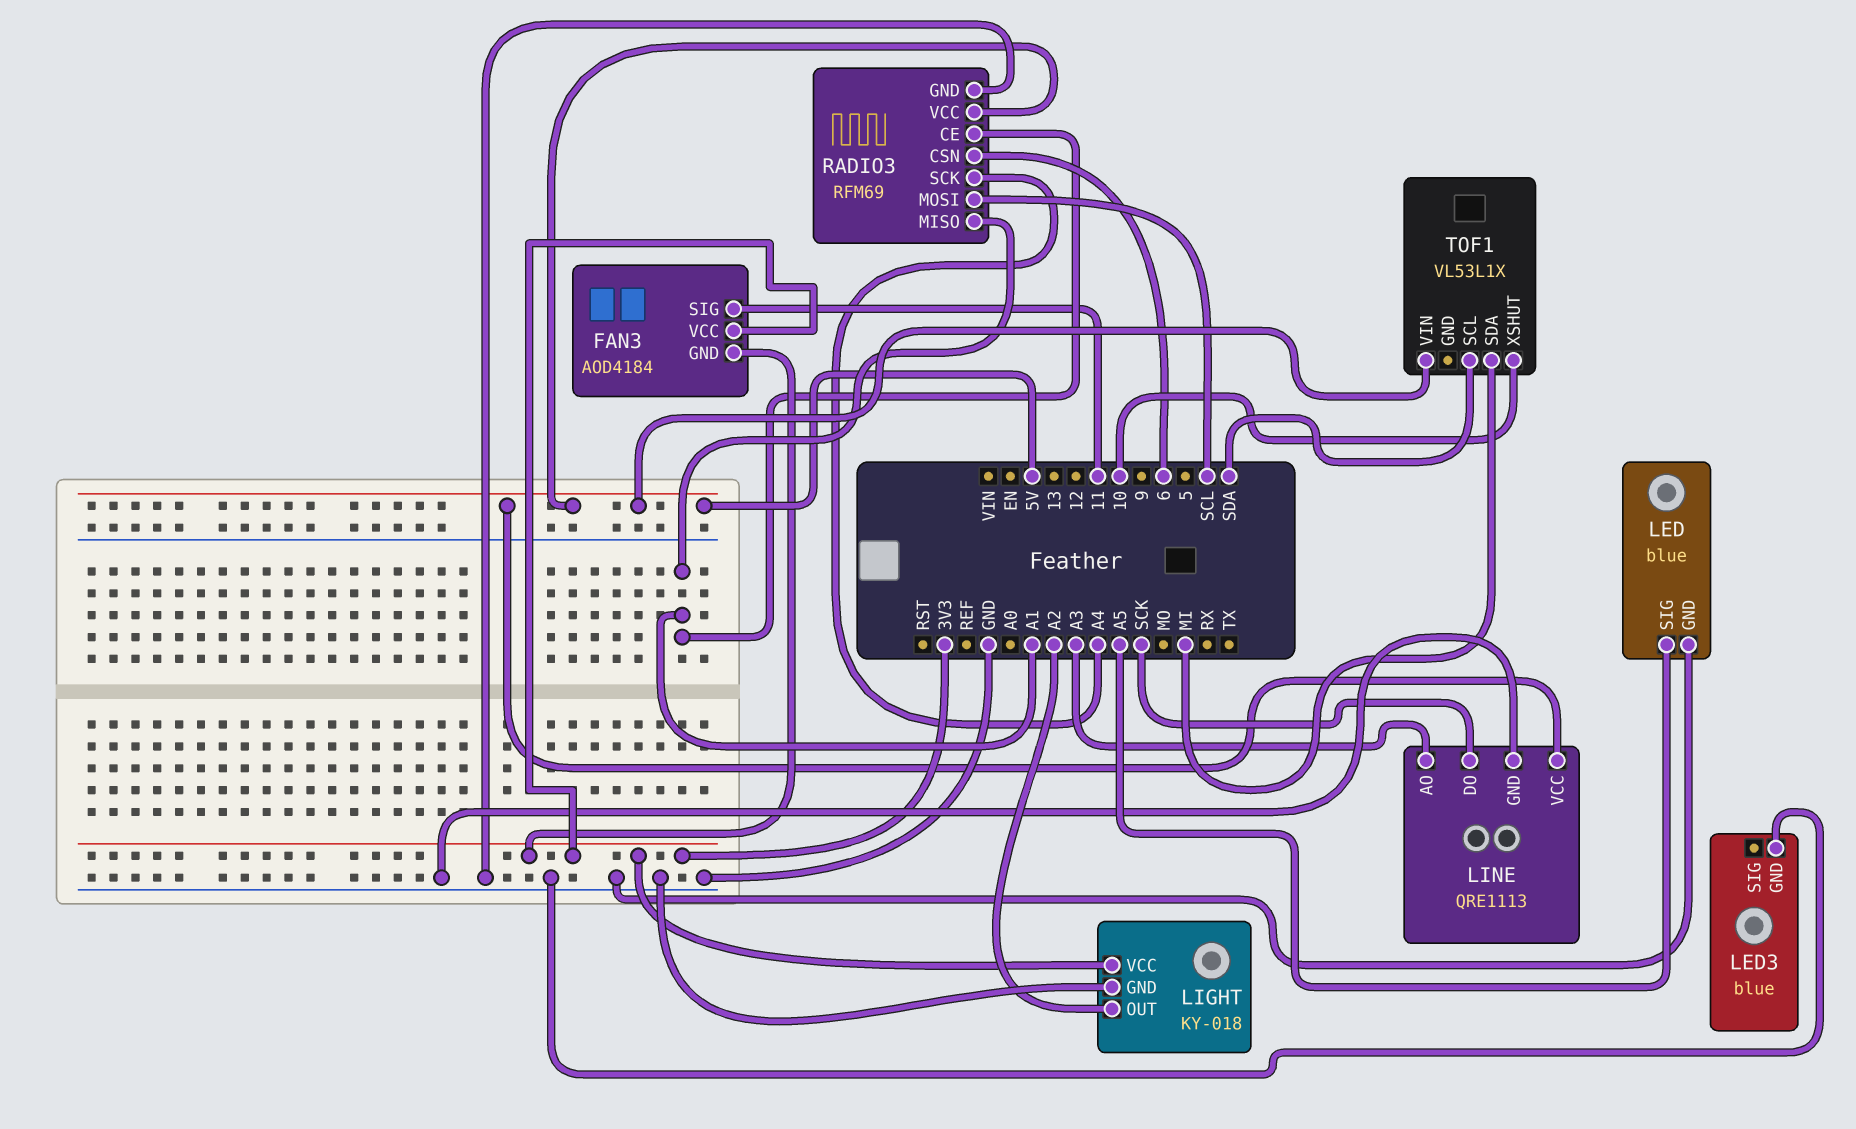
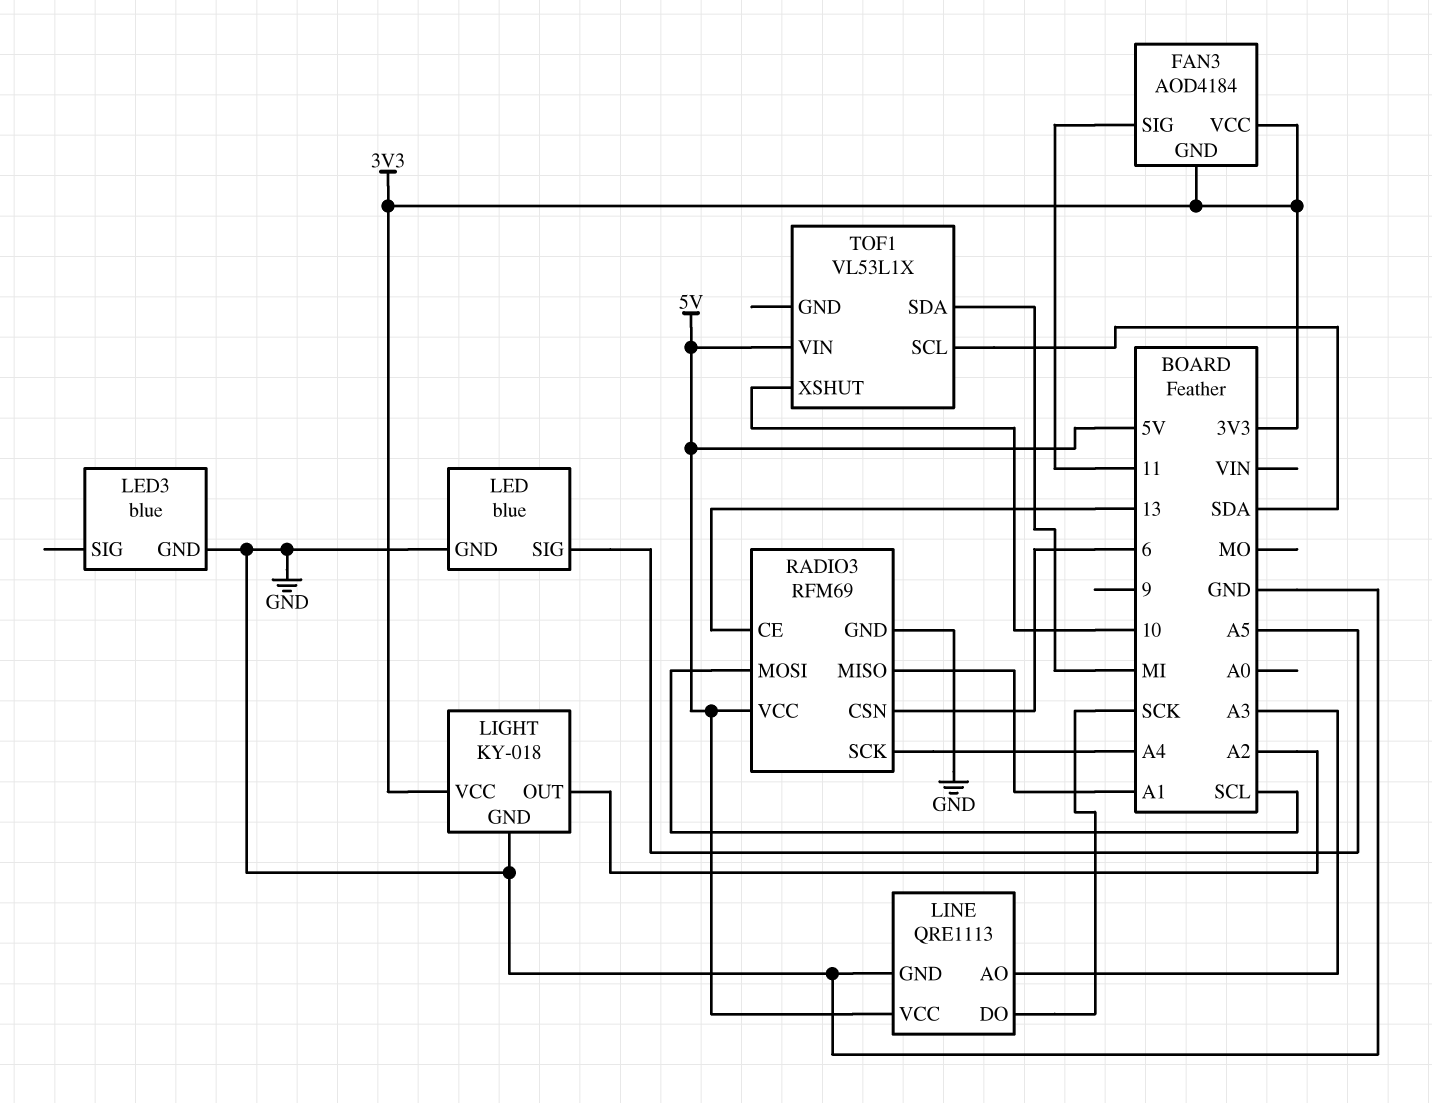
RADIO3 pin CE: A1 -> 13

